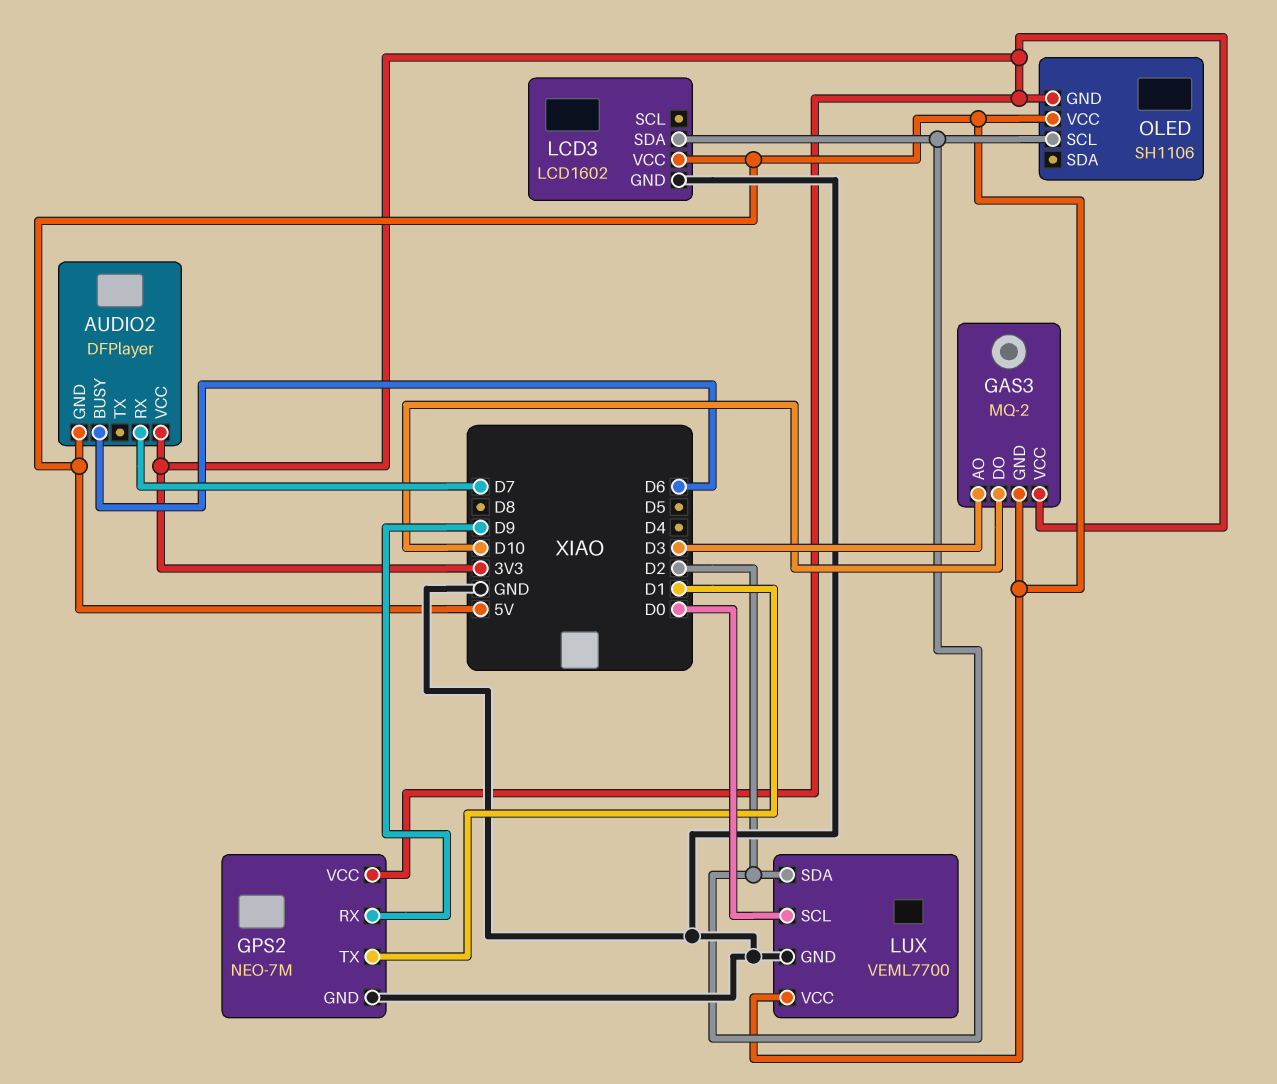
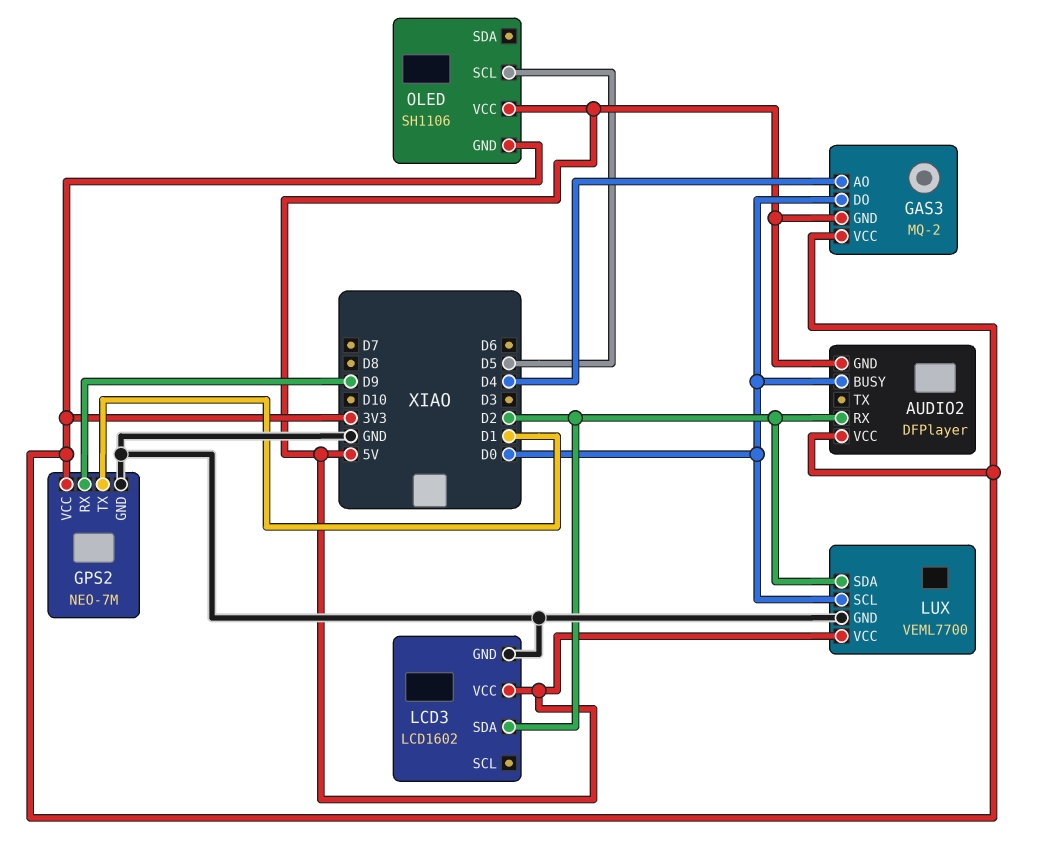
AUDIO2 pin BUSY: D6 -> D0
AUDIO2 pin RX: D7 -> D2
GAS3 pin AO: D3 -> D4
GAS3 pin DO: D10 -> D0
OLED pin SCL: D2 -> D5

